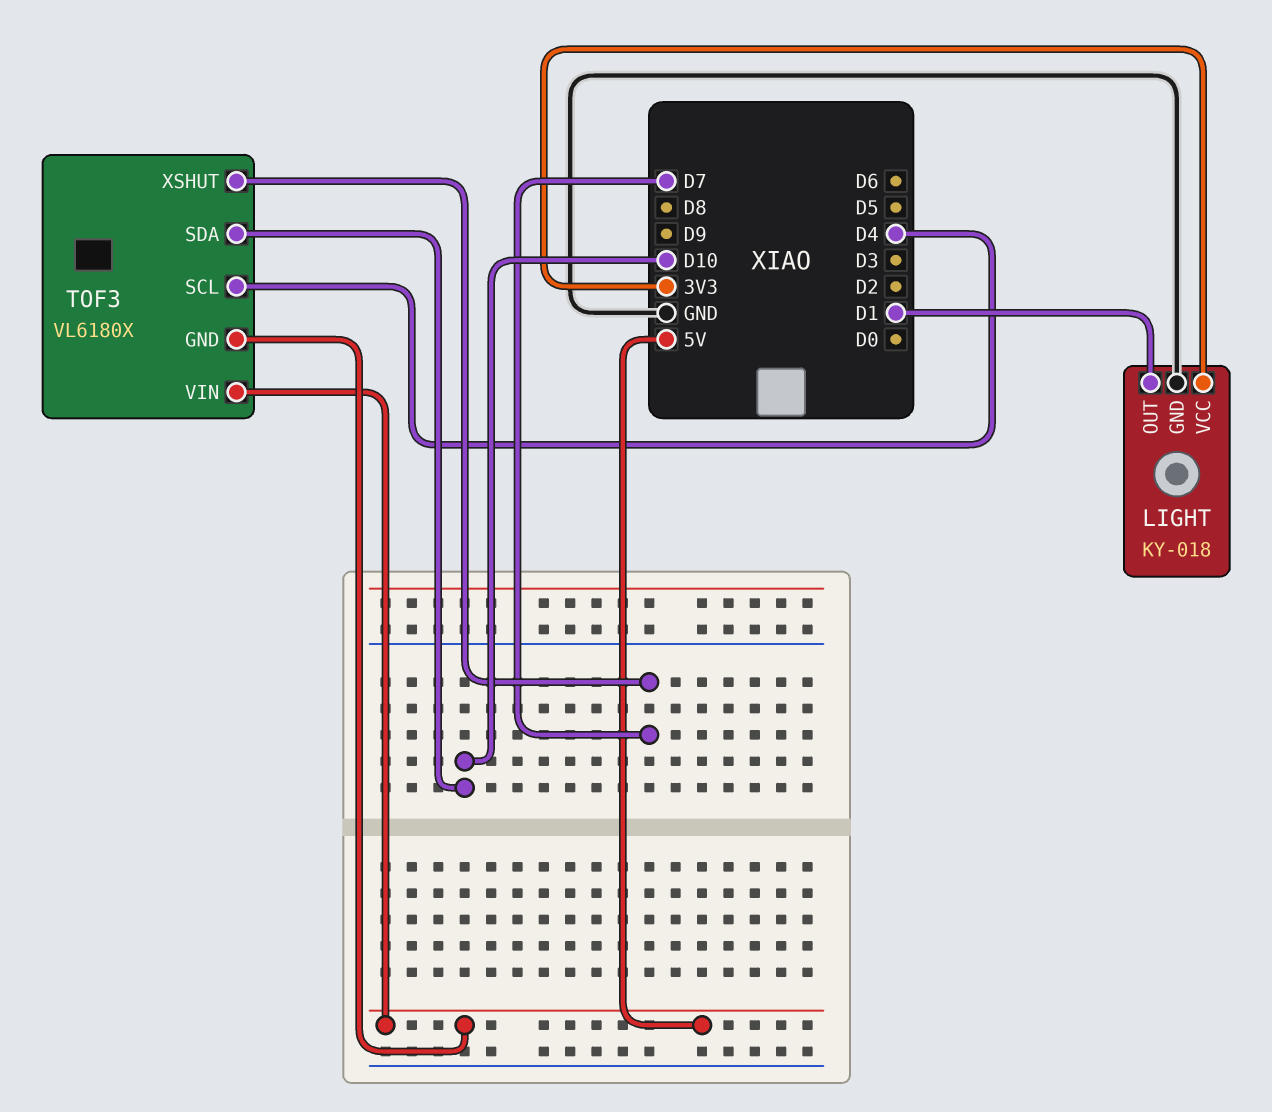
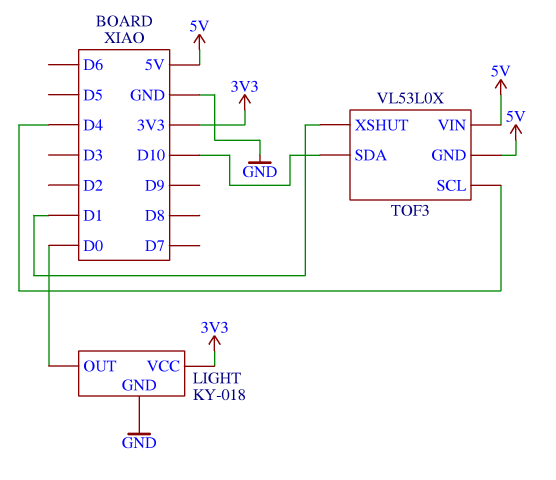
LIGHT pin OUT: D1 -> D0
TOF3: VL6180X -> VL53L0X
TOF3 pin XSHUT: D7 -> D1

